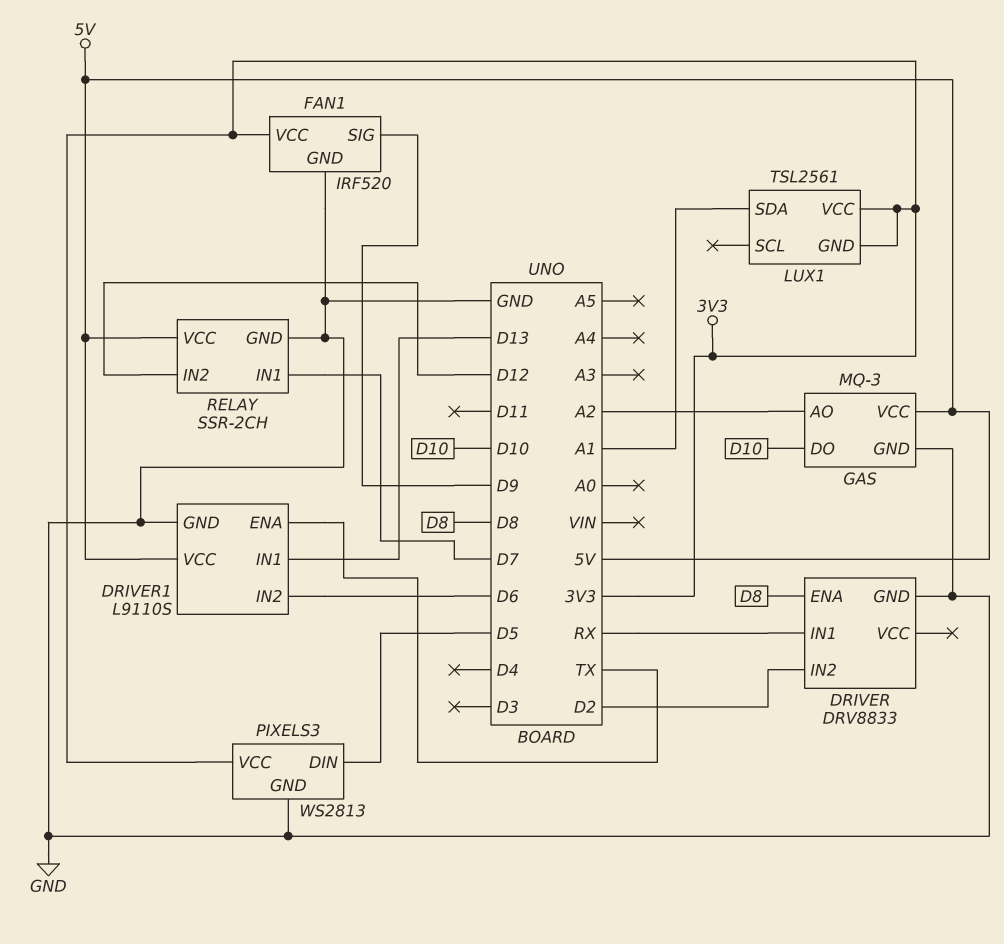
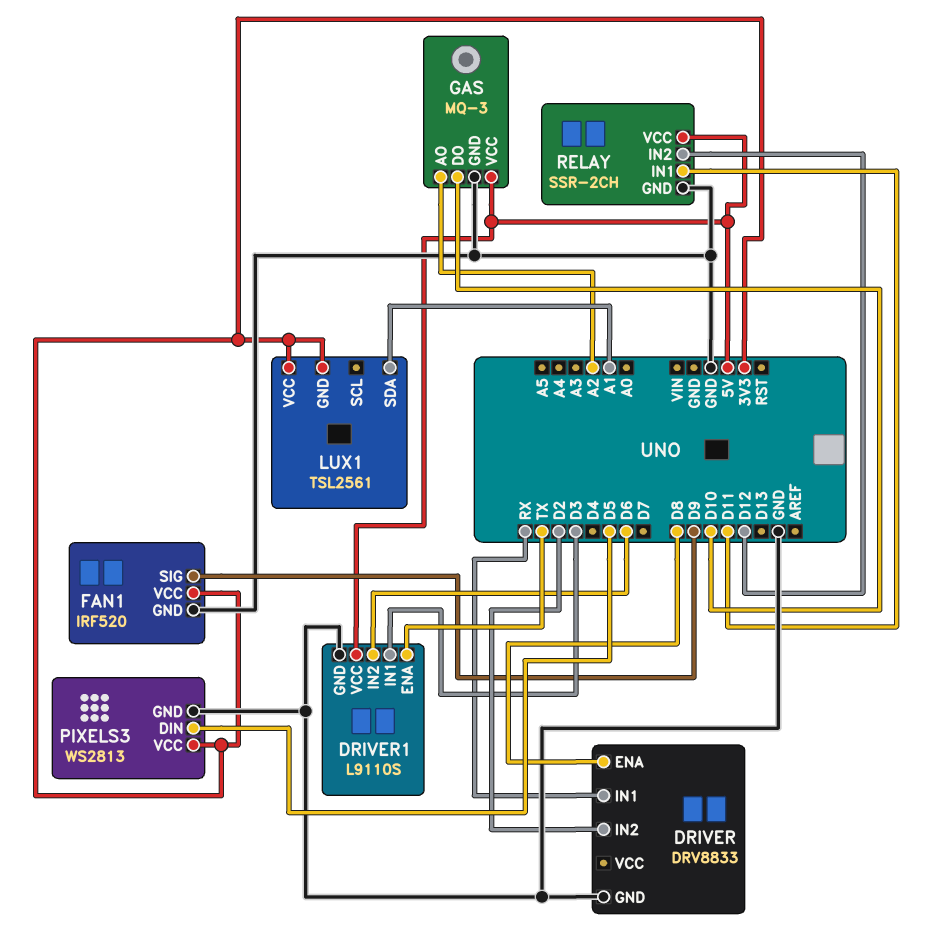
DRIVER1 pin IN1: D13 -> D3
RELAY pin IN1: D7 -> D11

